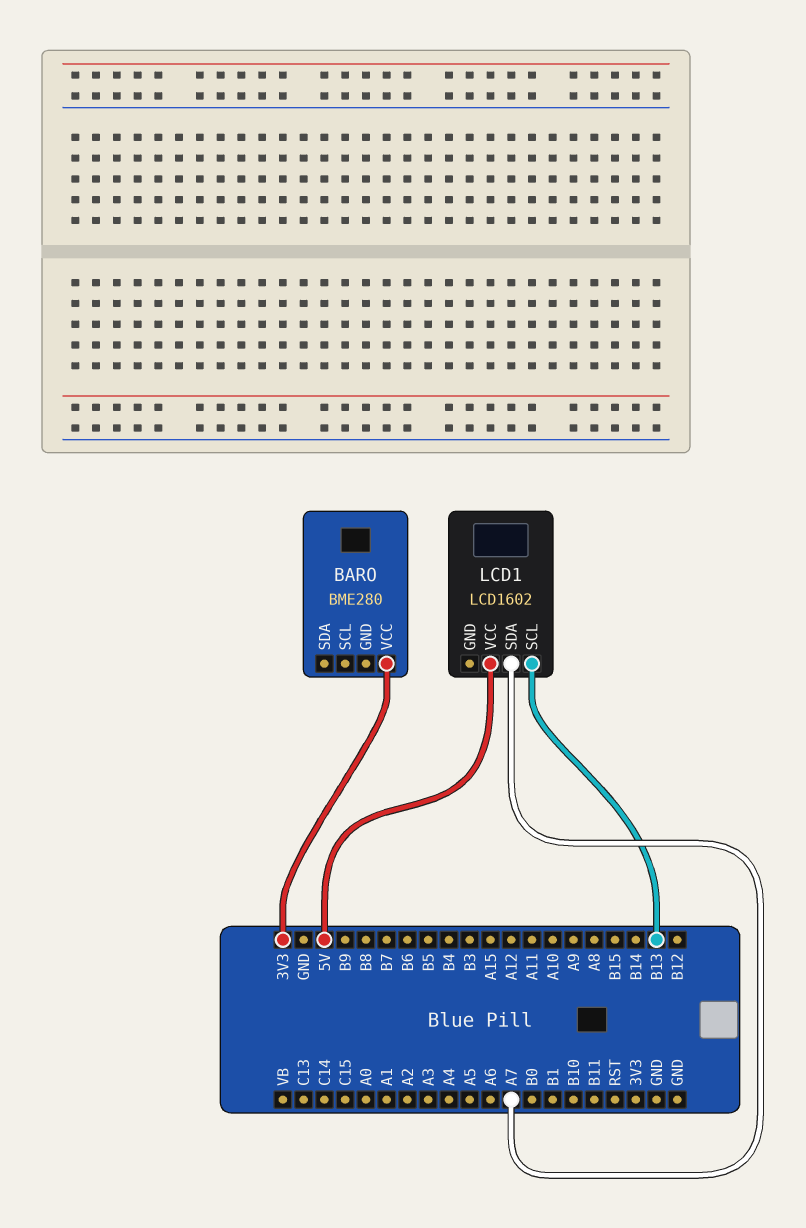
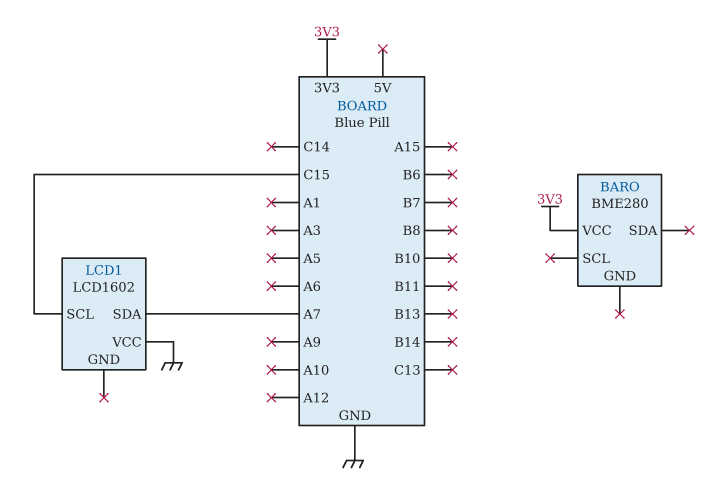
LCD1 pin SCL: B13 -> C15
LCD1 pin VCC: 5V -> GND

